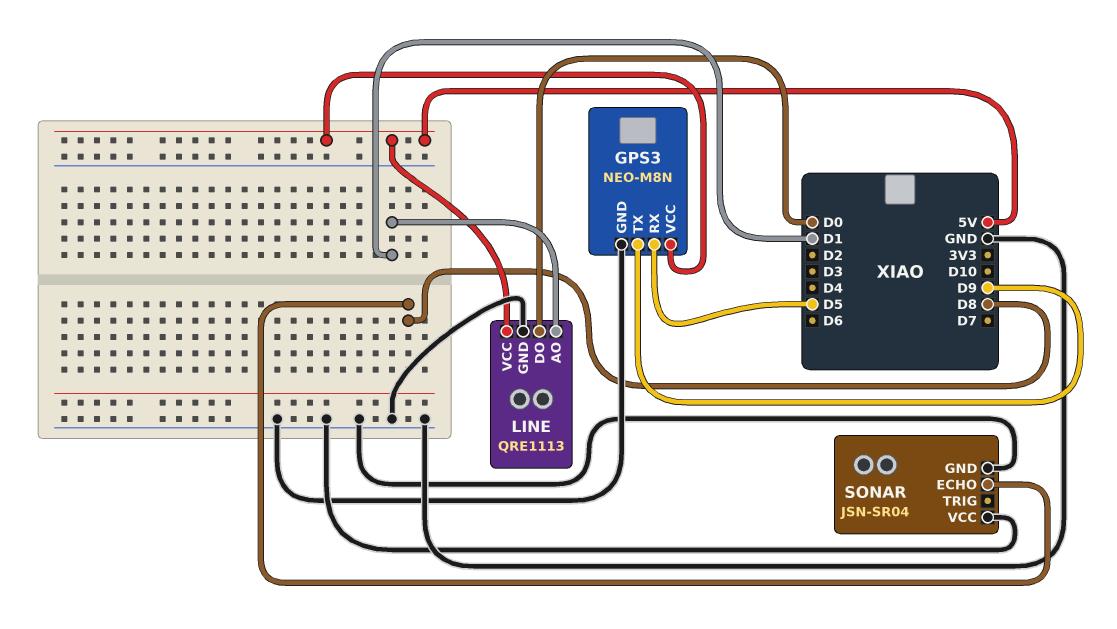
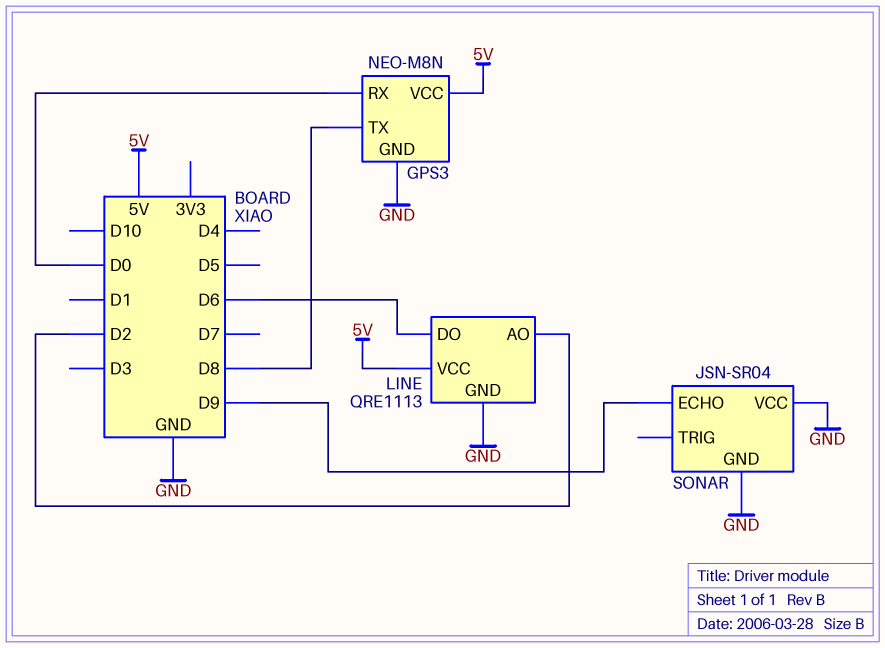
GPS3 pin RX: D5 -> D0
GPS3 pin TX: D9 -> D8
LINE pin AO: D1 -> D2
LINE pin DO: D0 -> D6
SONAR pin ECHO: D8 -> D9

